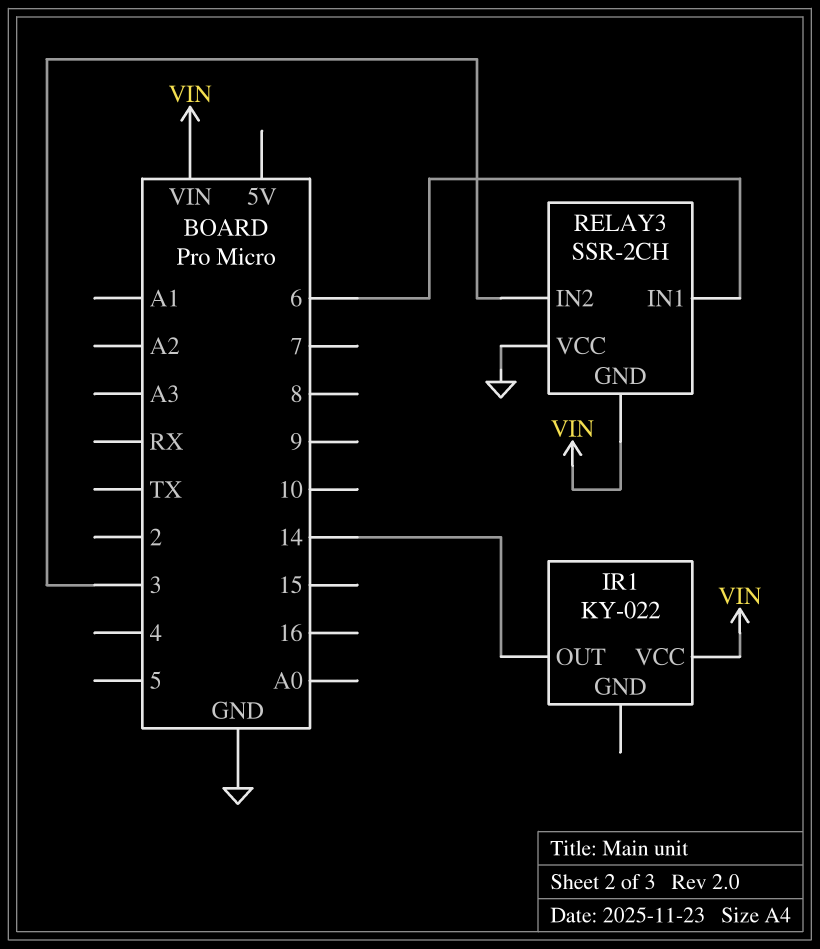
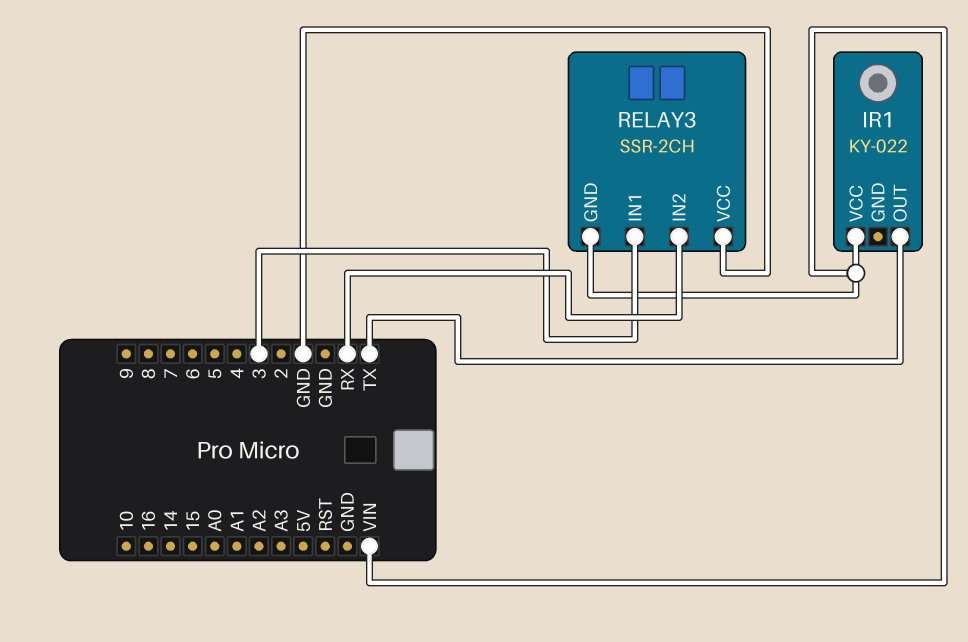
IR1 pin OUT: 14 -> TX
RELAY3 pin IN1: 6 -> 3
RELAY3 pin IN2: 3 -> RX

